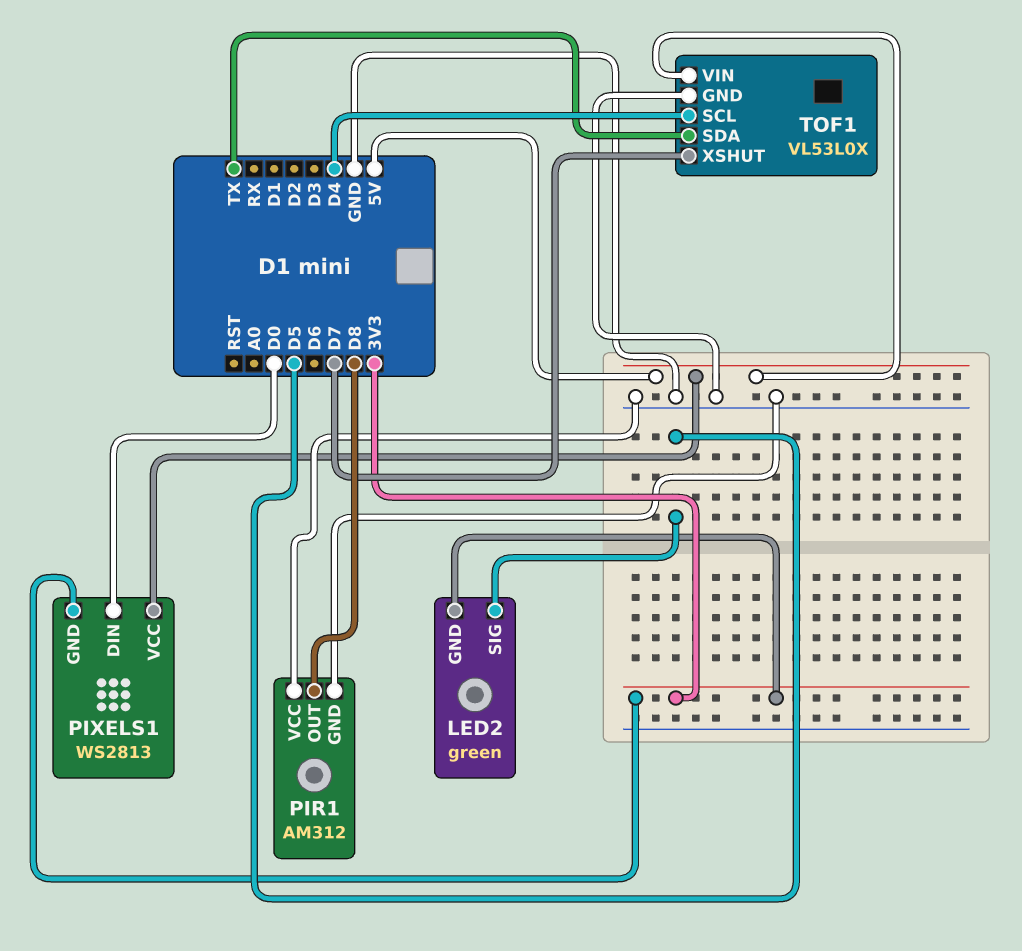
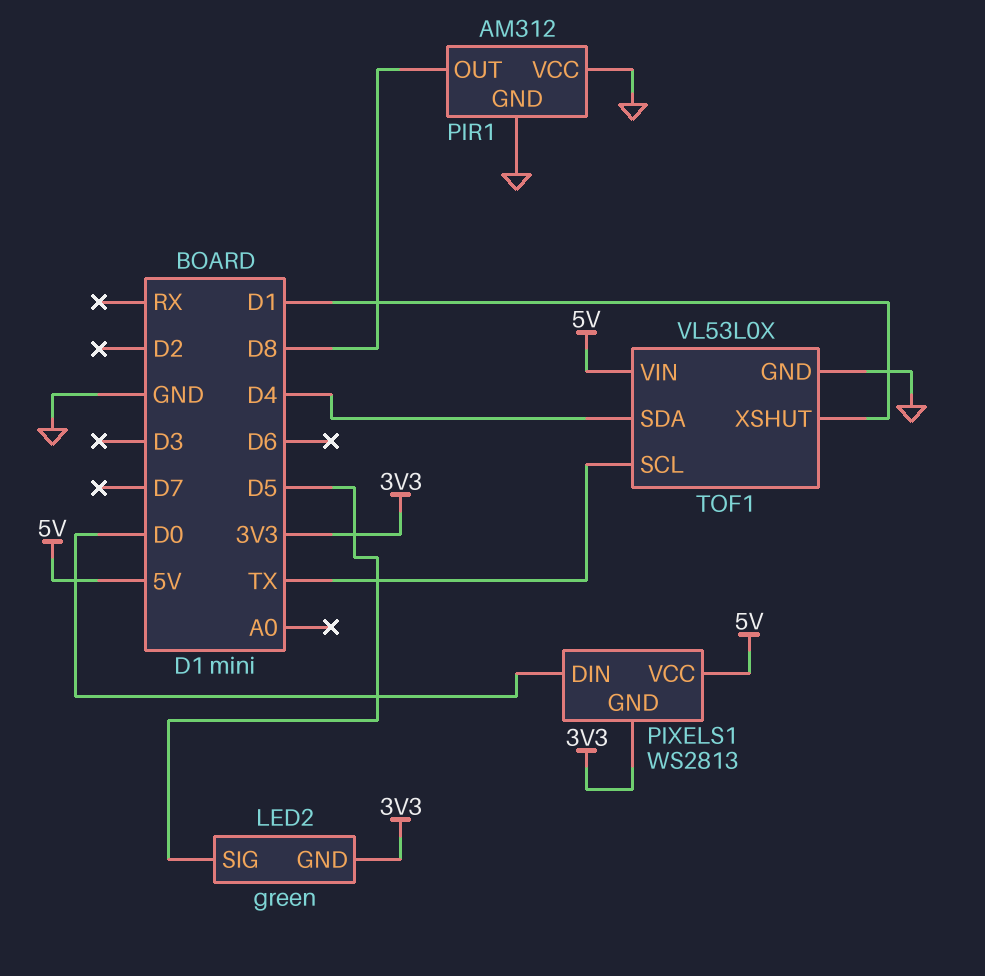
TOF1 pin SCL: D4 -> TX
TOF1 pin SDA: TX -> D4
TOF1 pin XSHUT: D7 -> D1

